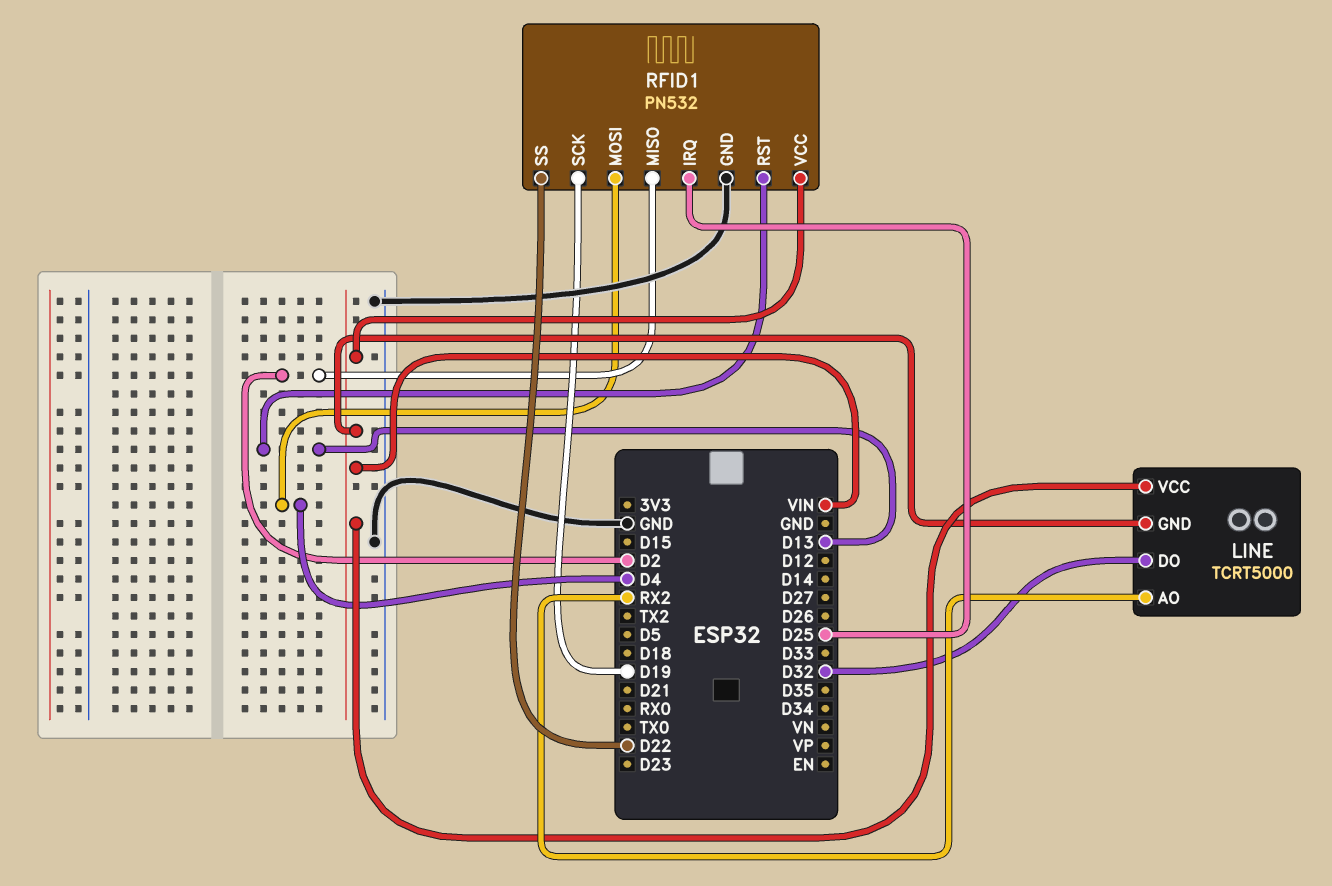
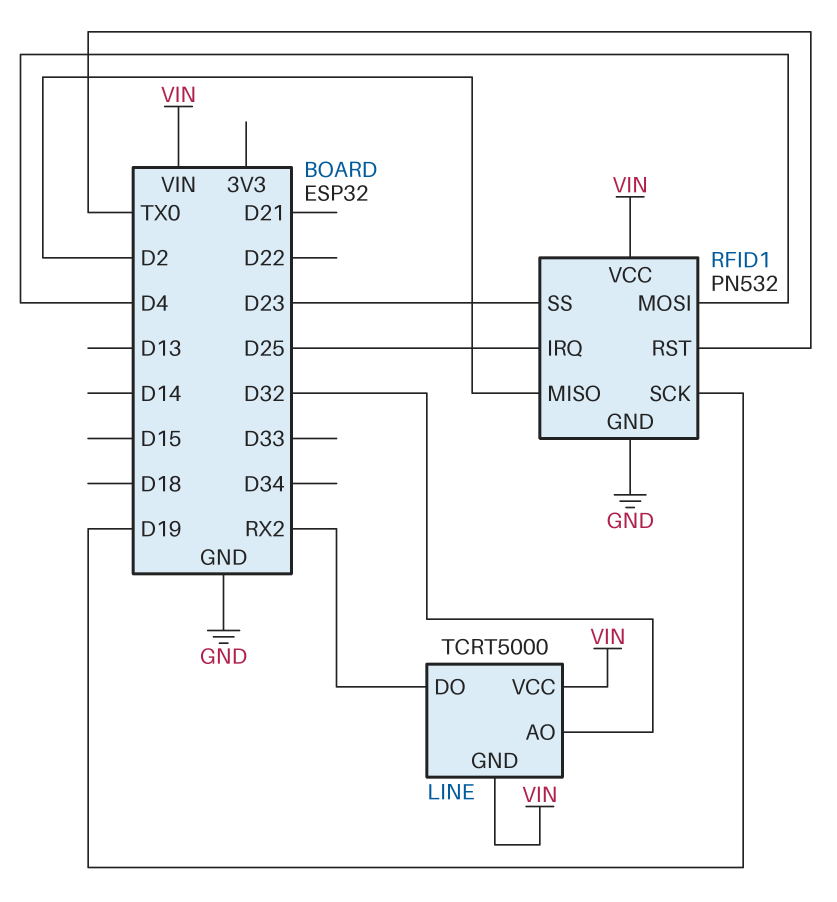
LINE pin AO: RX2 -> D32
LINE pin DO: D32 -> RX2
RFID1 pin RST: D13 -> TX0
RFID1 pin SS: D22 -> D23

